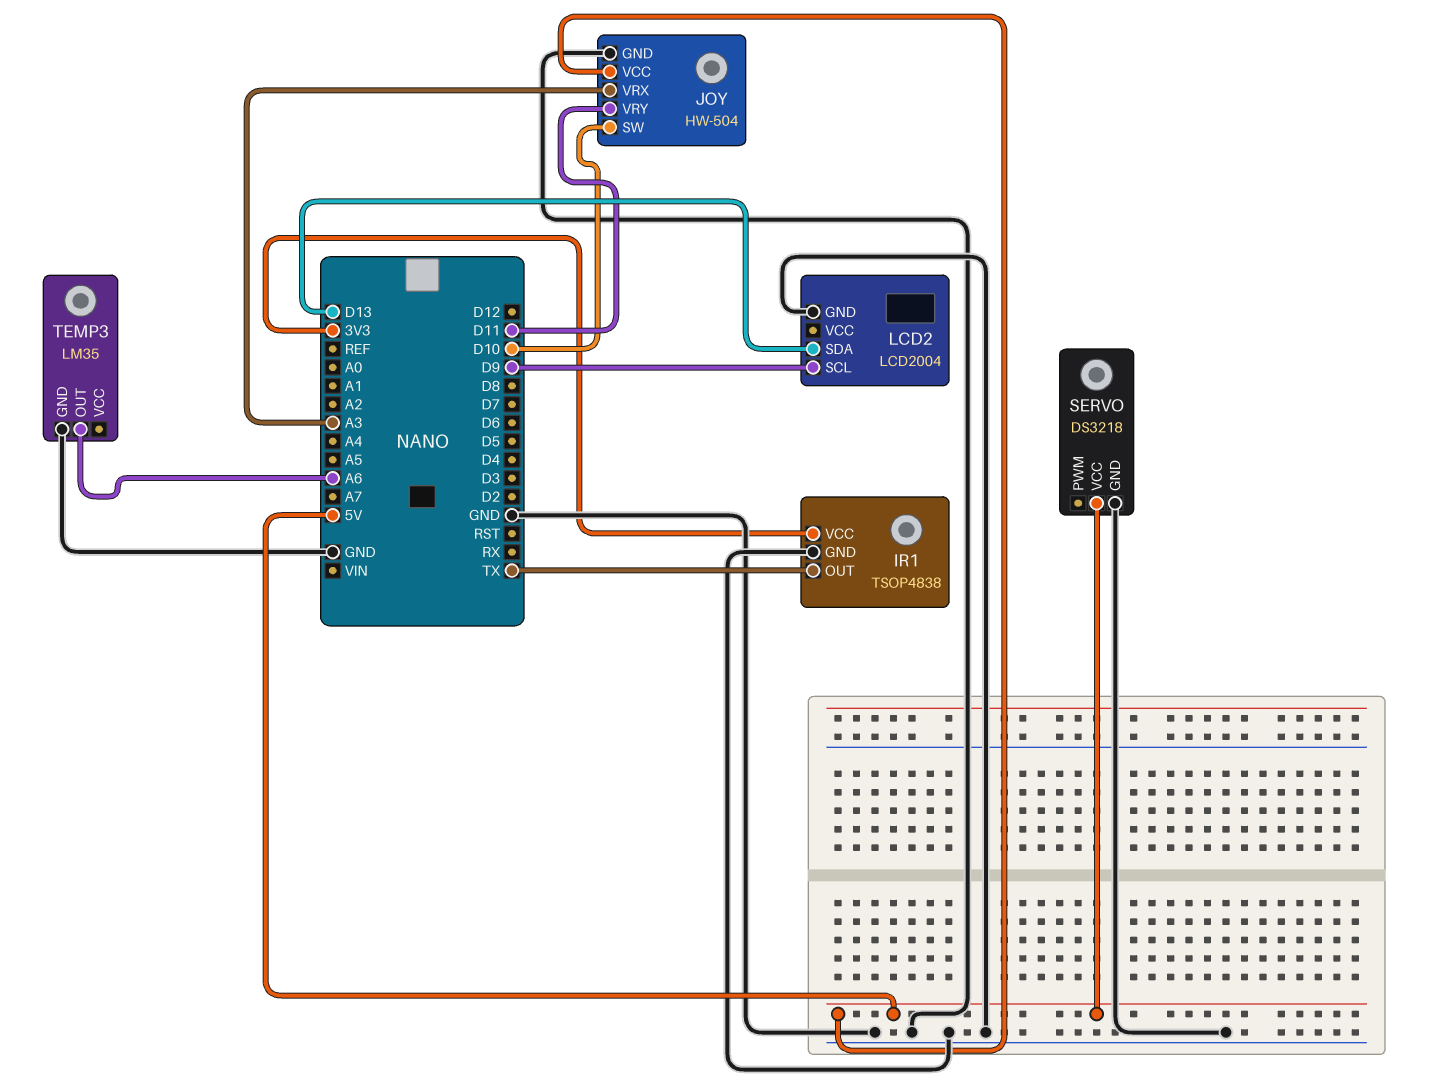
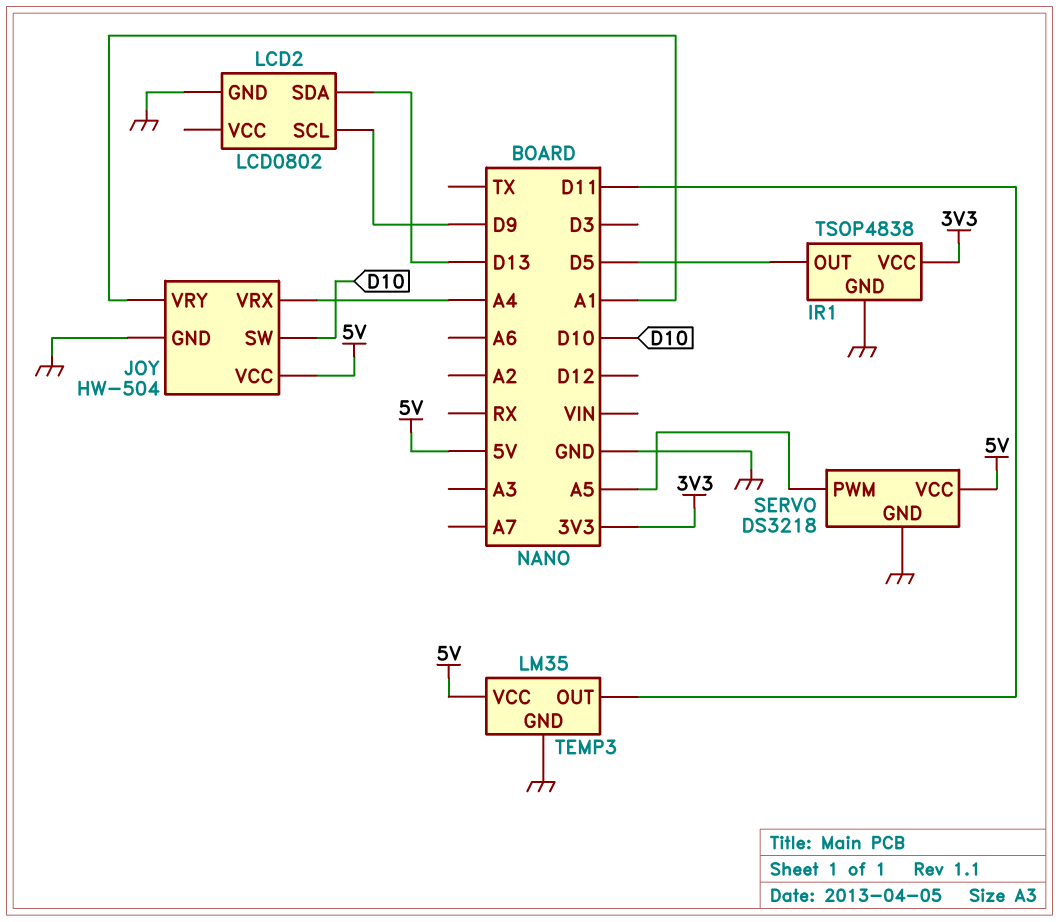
IR1 pin OUT: TX -> D5
JOY pin VRX: A3 -> A4
JOY pin VRY: D11 -> A1
LCD2: LCD2004 -> LCD0802
SERVO pin PWM: none -> A5
TEMP3 pin OUT: A6 -> D11
TEMP3 pin VCC: none -> 5V

